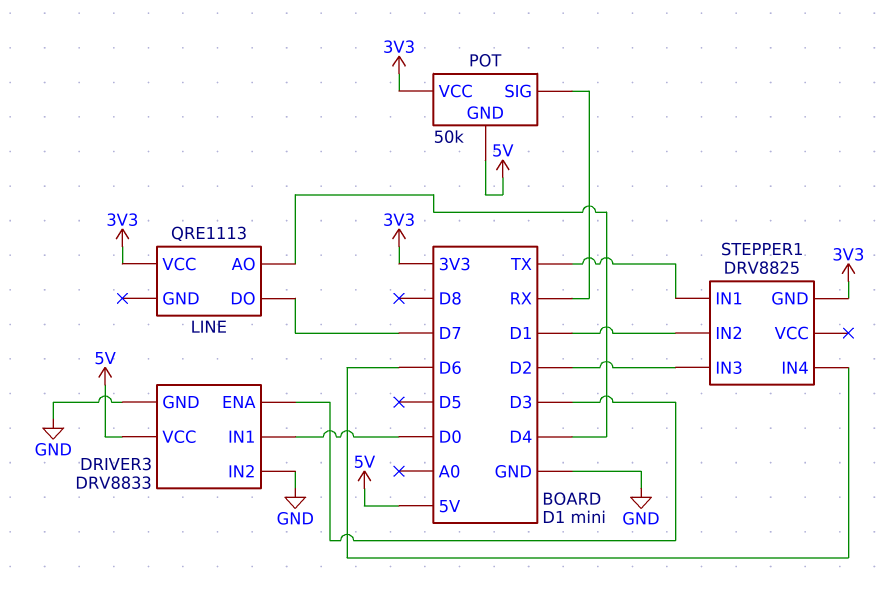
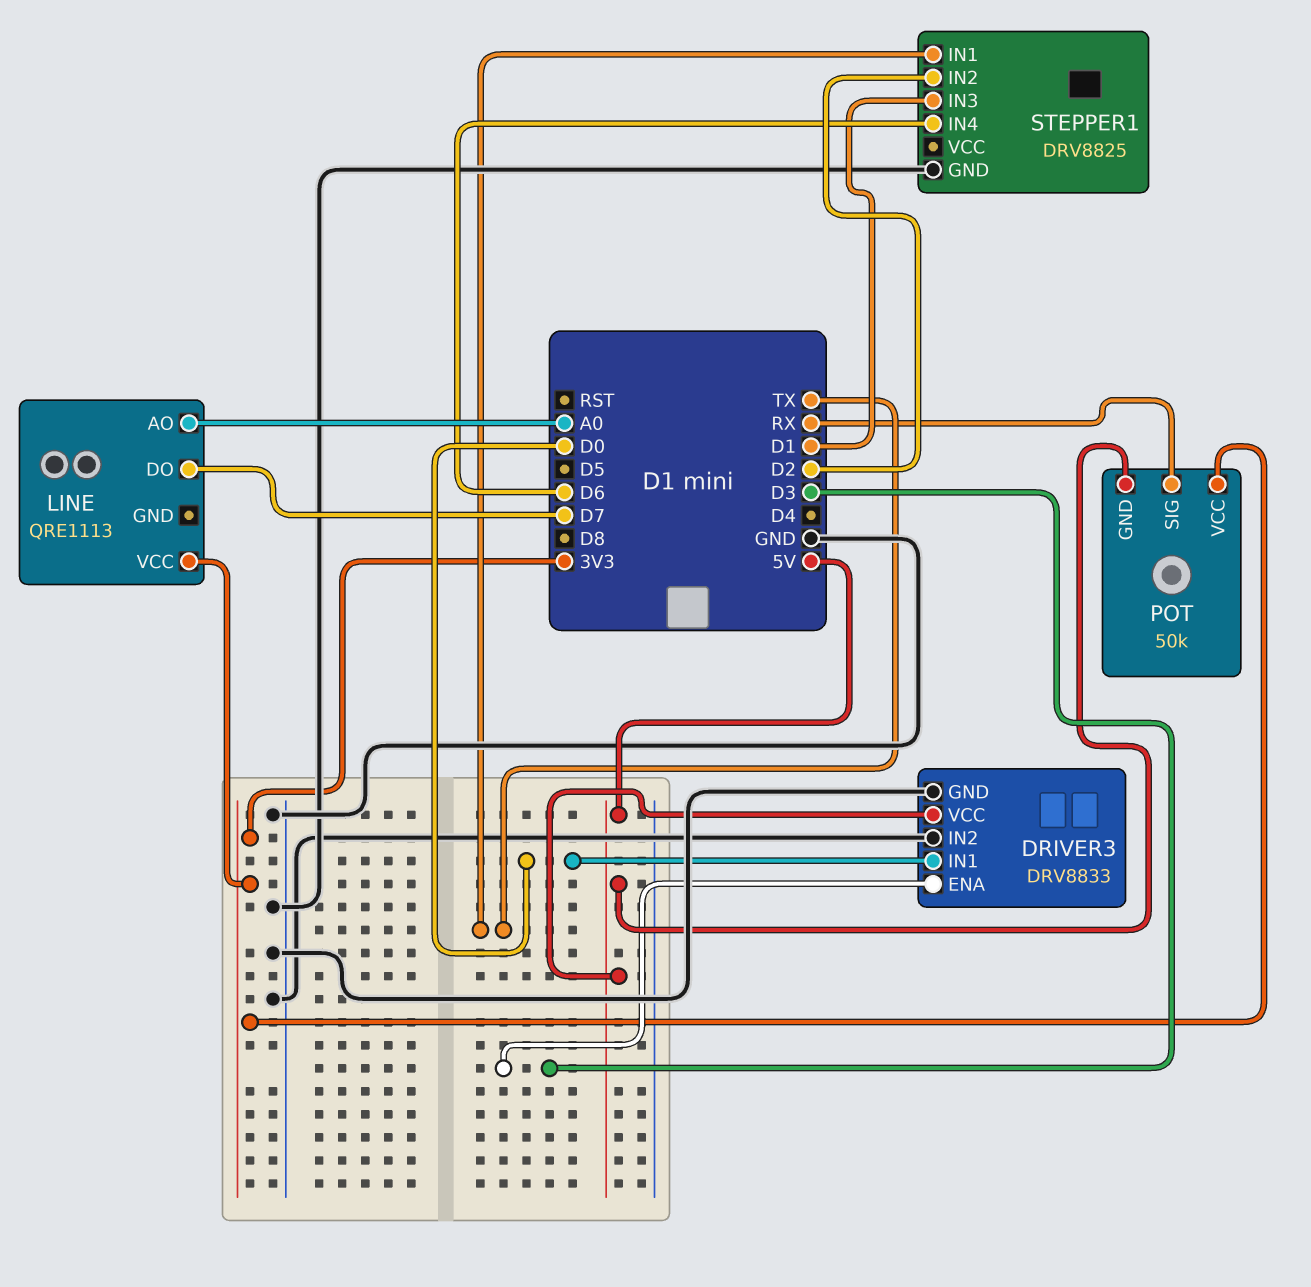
LINE pin AO: D4 -> A0
STEPPER1 pin GND: 3V3 -> GND
STEPPER1 pin IN2: D1 -> D2
STEPPER1 pin IN3: D2 -> D1

